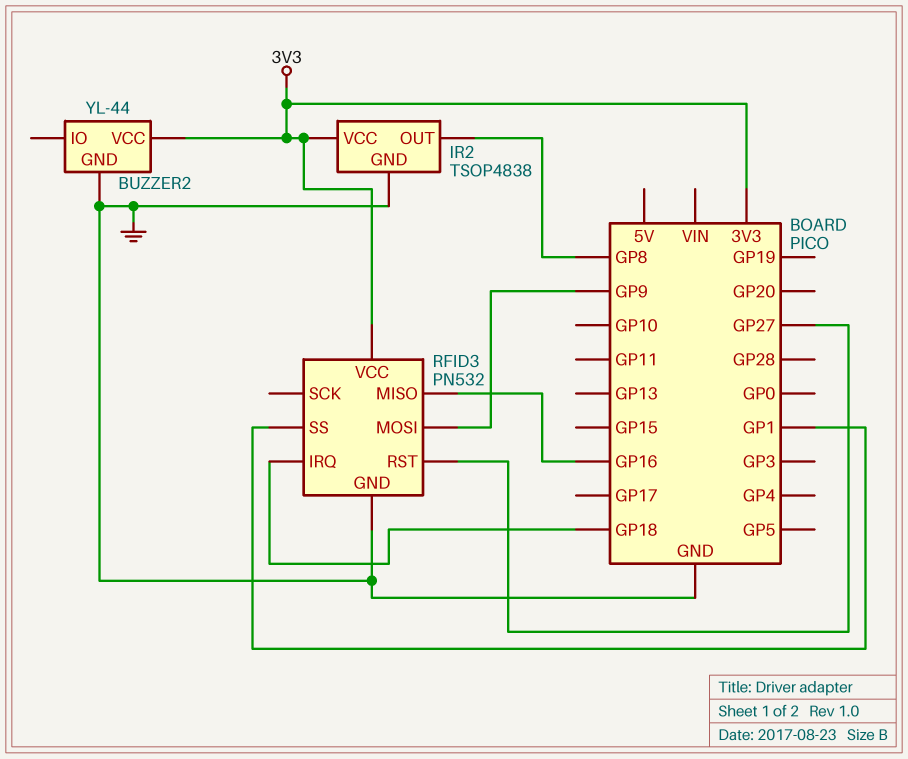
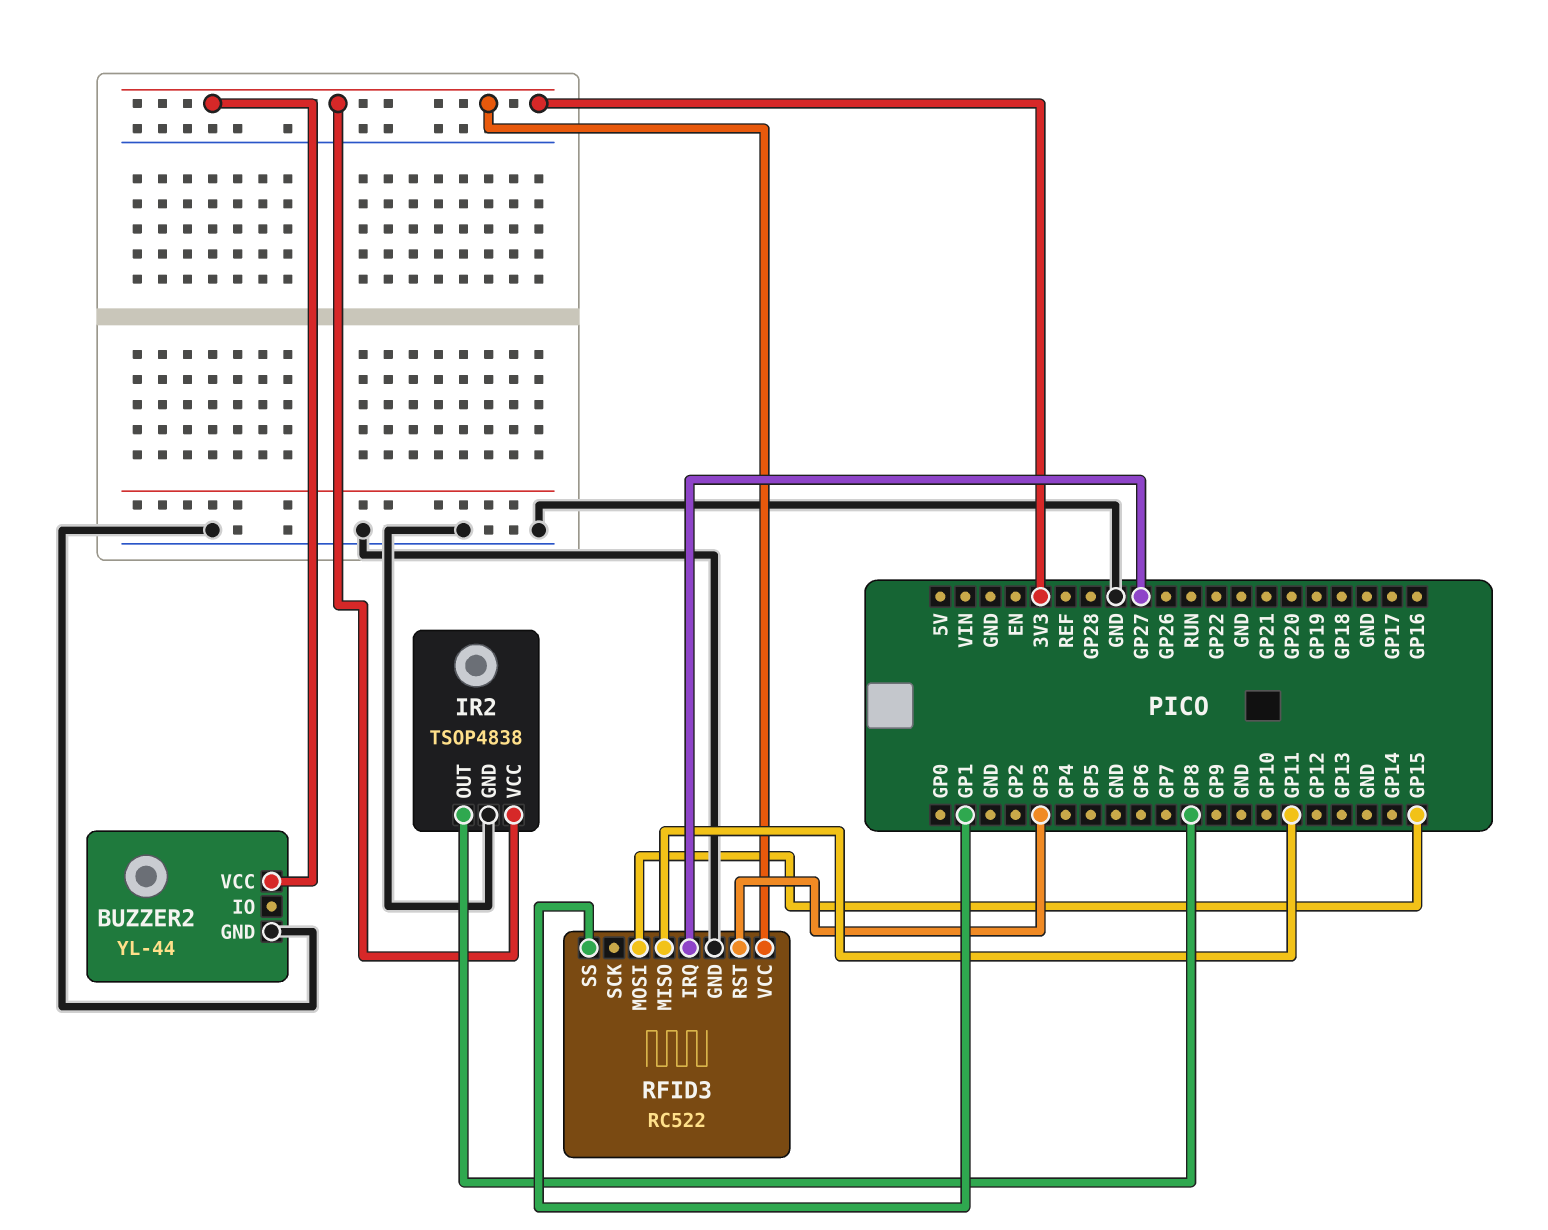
RFID3: PN532 -> RC522
RFID3 pin IRQ: GP18 -> GP27
RFID3 pin MISO: GP16 -> GP11
RFID3 pin MOSI: GP9 -> GP15
RFID3 pin RST: GP27 -> GP3

